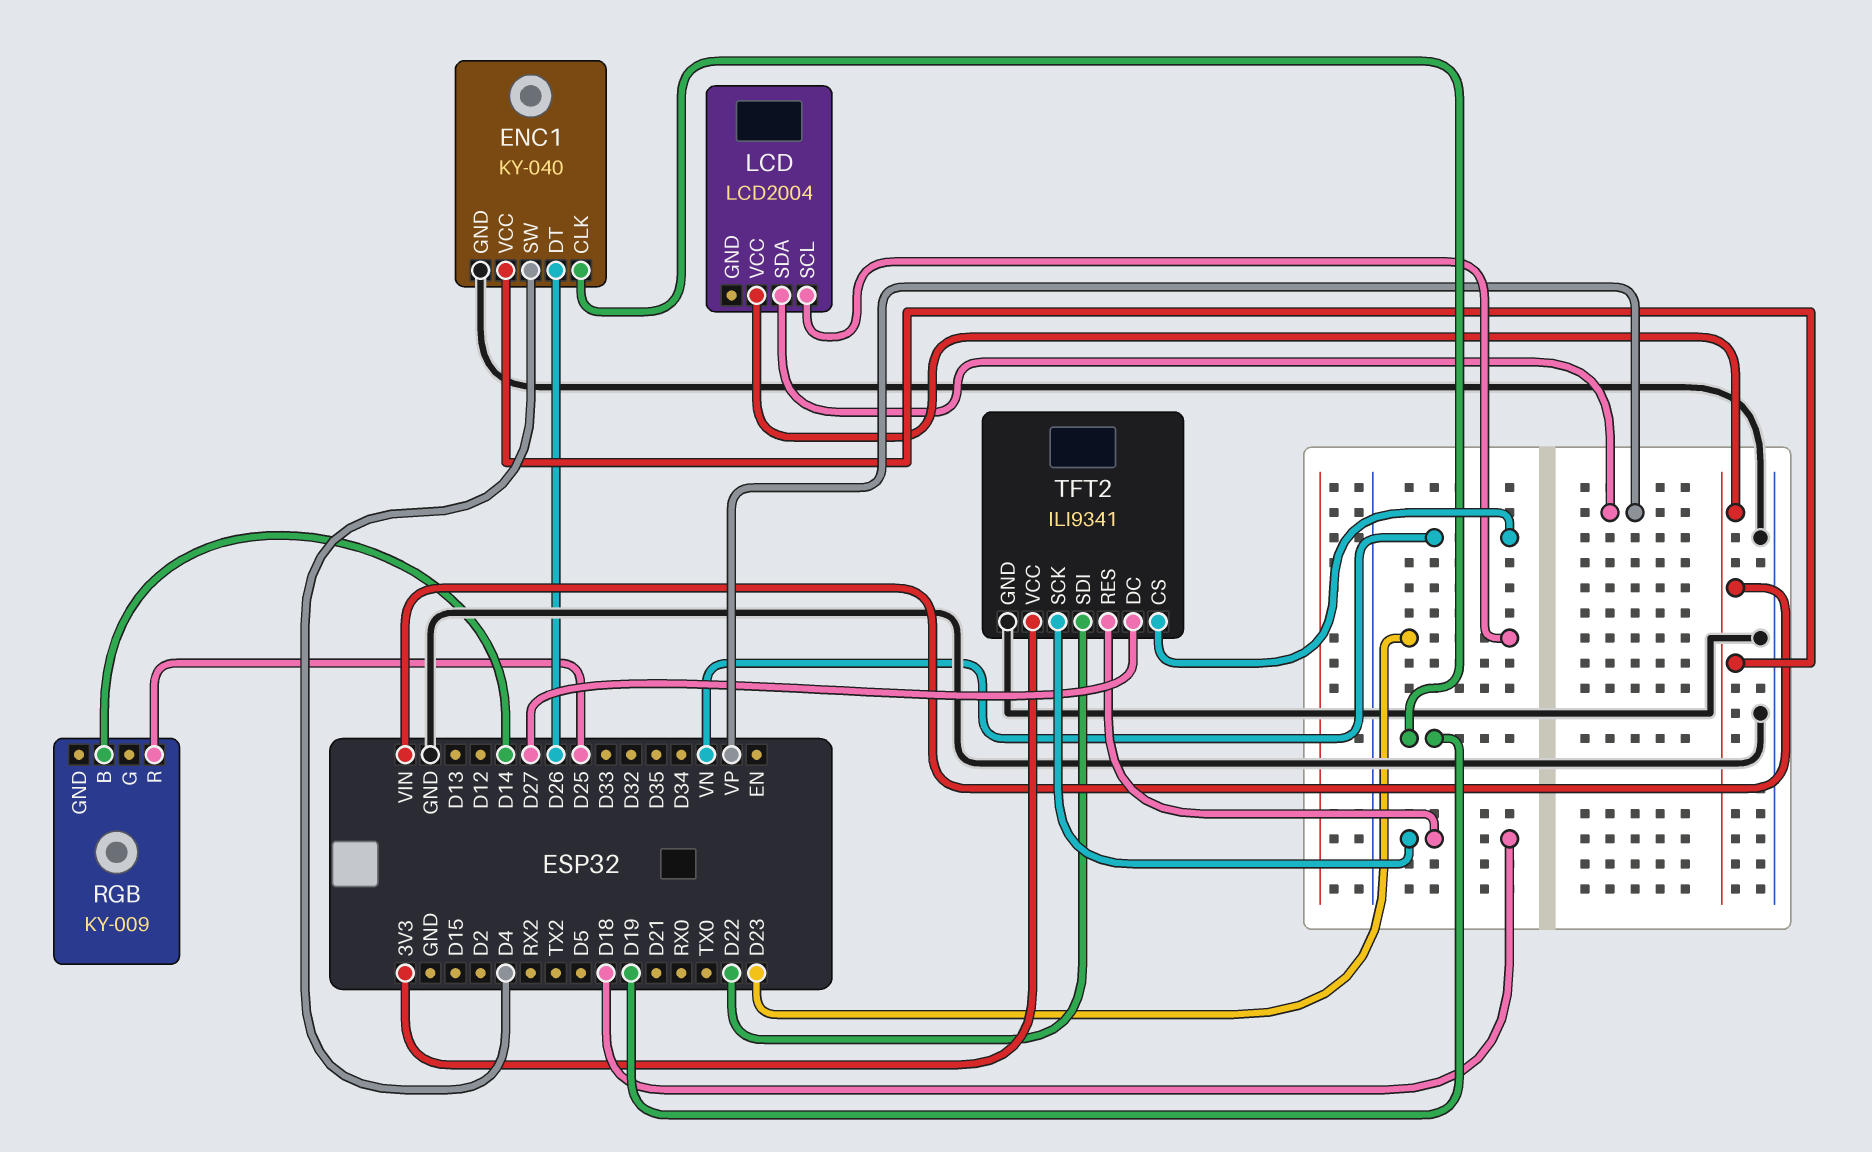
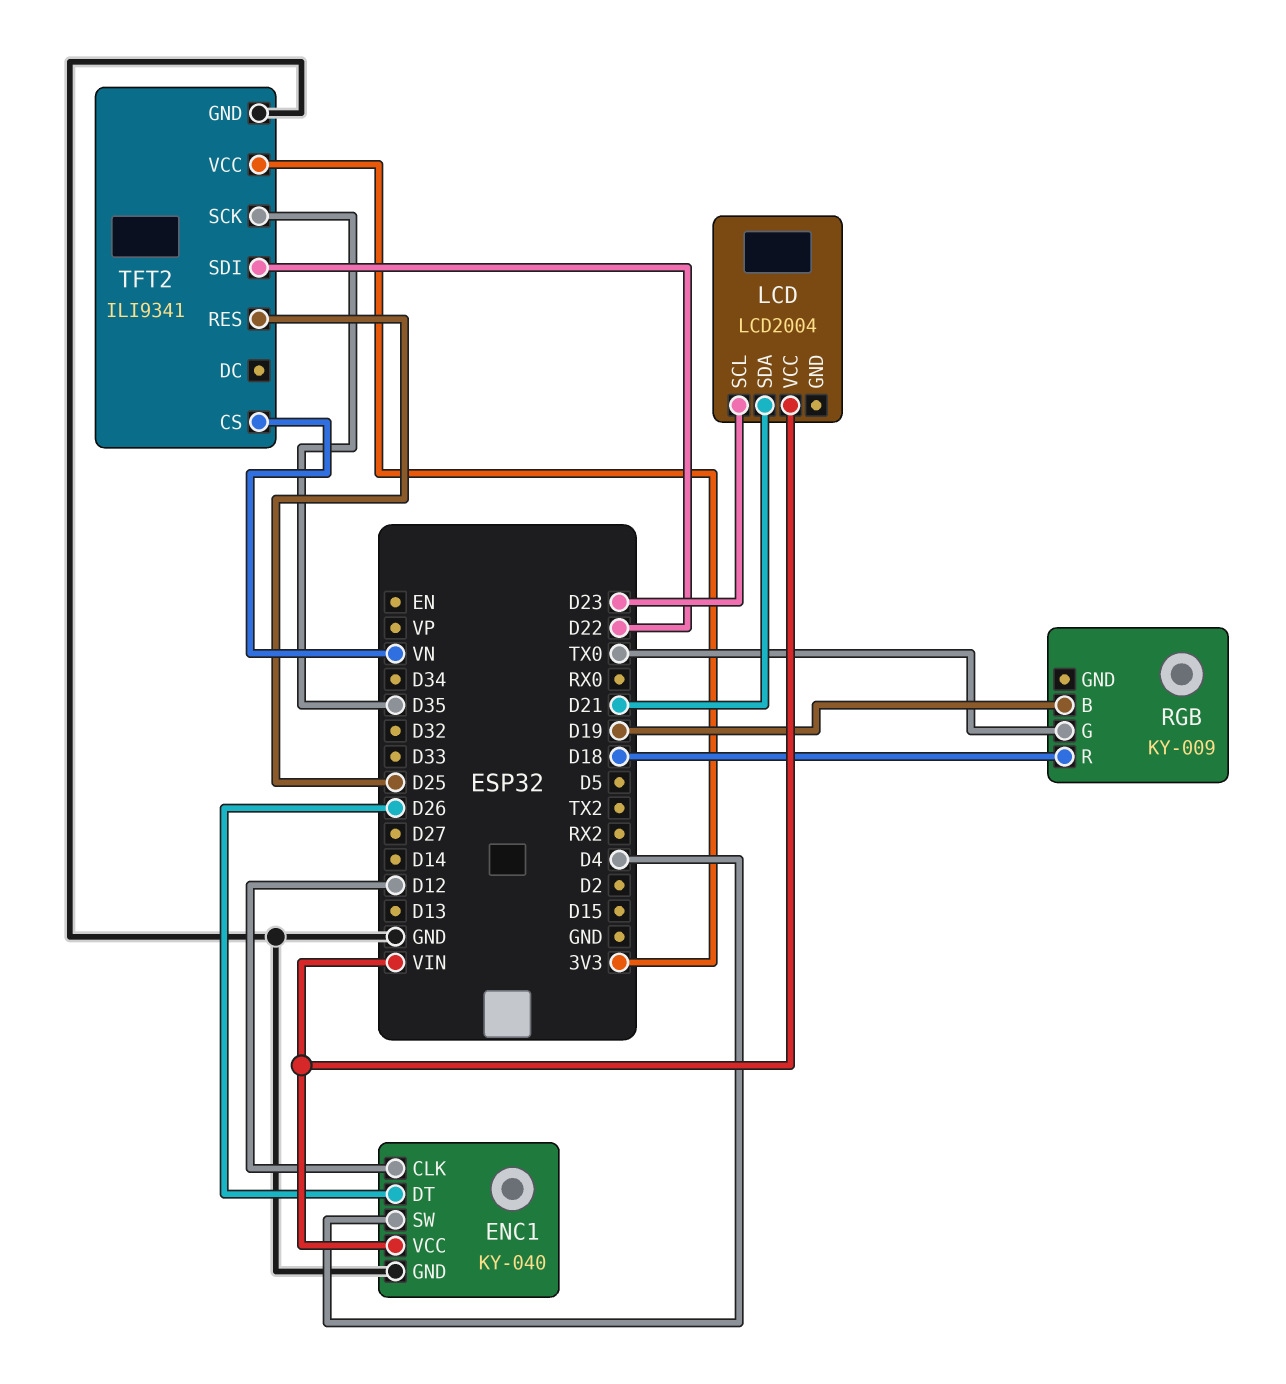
ENC1 pin CLK: D19 -> D12
LCD pin SDA: VP -> D21
RGB pin B: D14 -> D19
RGB pin G: none -> TX0
RGB pin R: D25 -> D18
TFT2 pin DC: D27 -> none
TFT2 pin RES: D18 -> D25
TFT2 pin SCK: D18 -> D35

